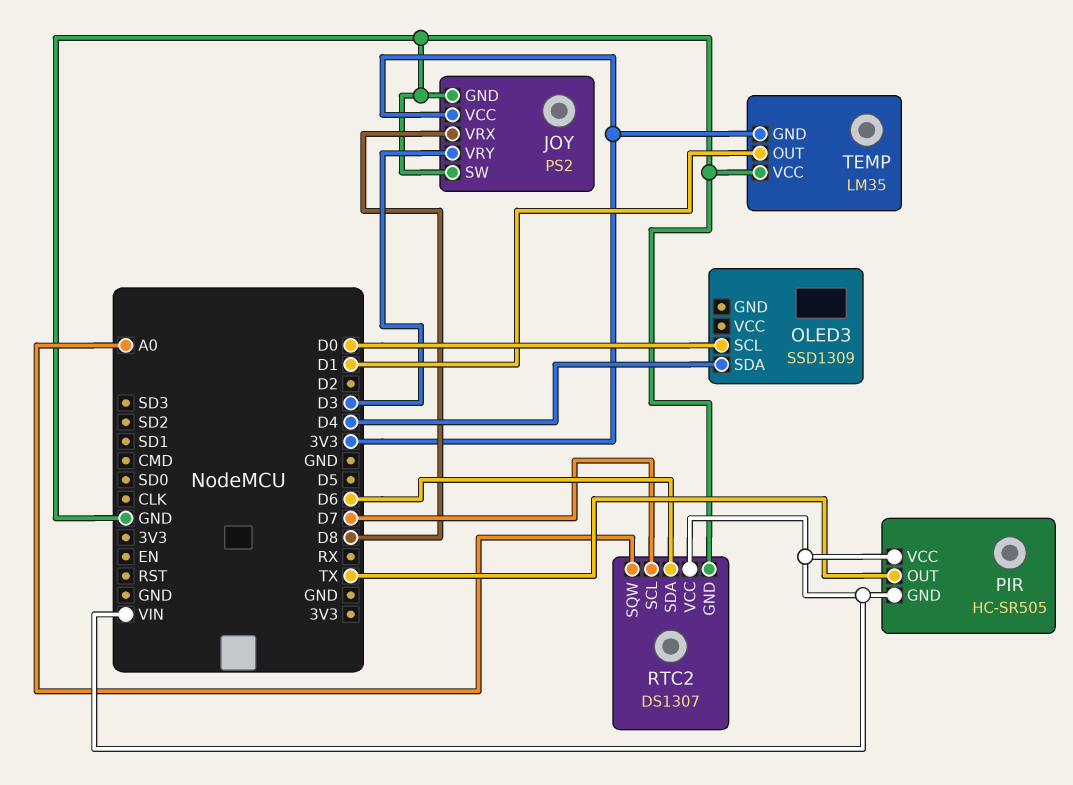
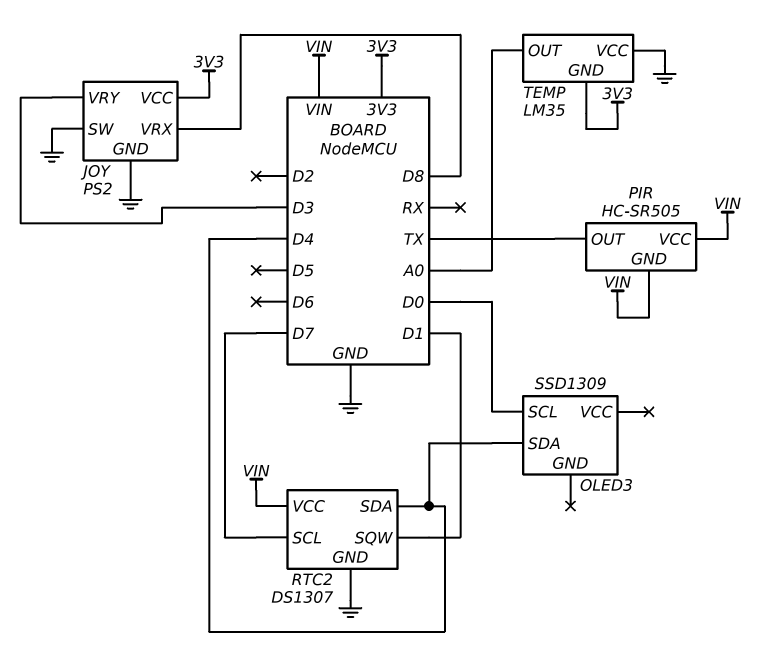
RTC2 pin SDA: D6 -> D4
RTC2 pin SQW: A0 -> D1
TEMP pin OUT: D1 -> A0

